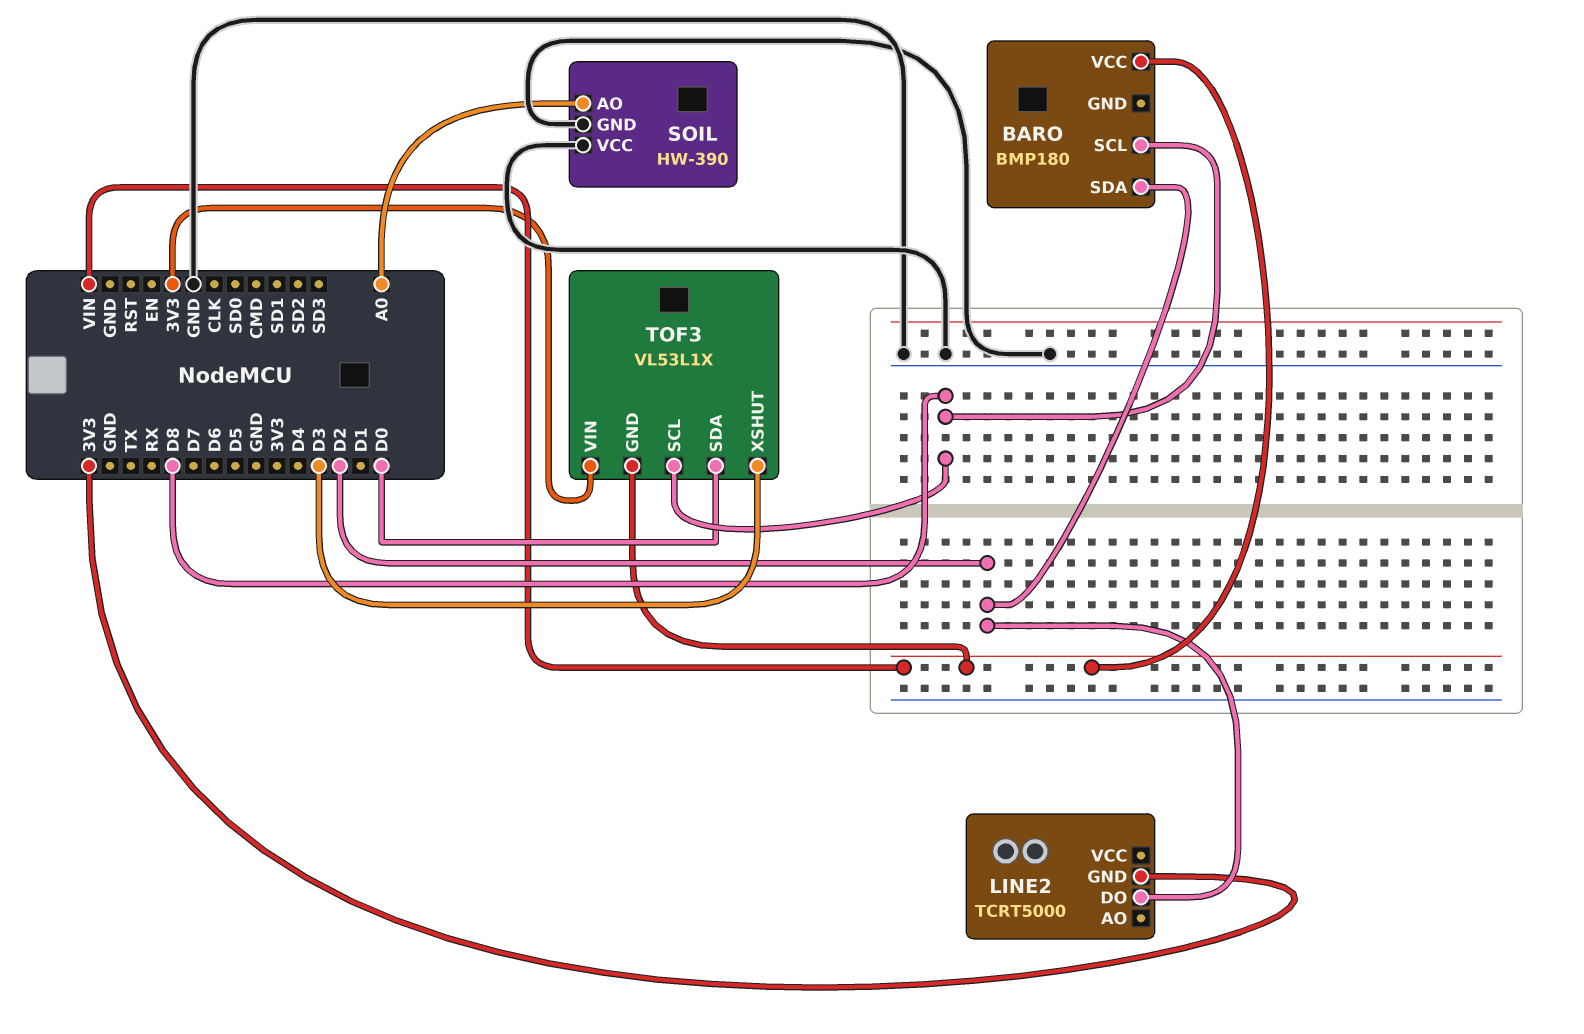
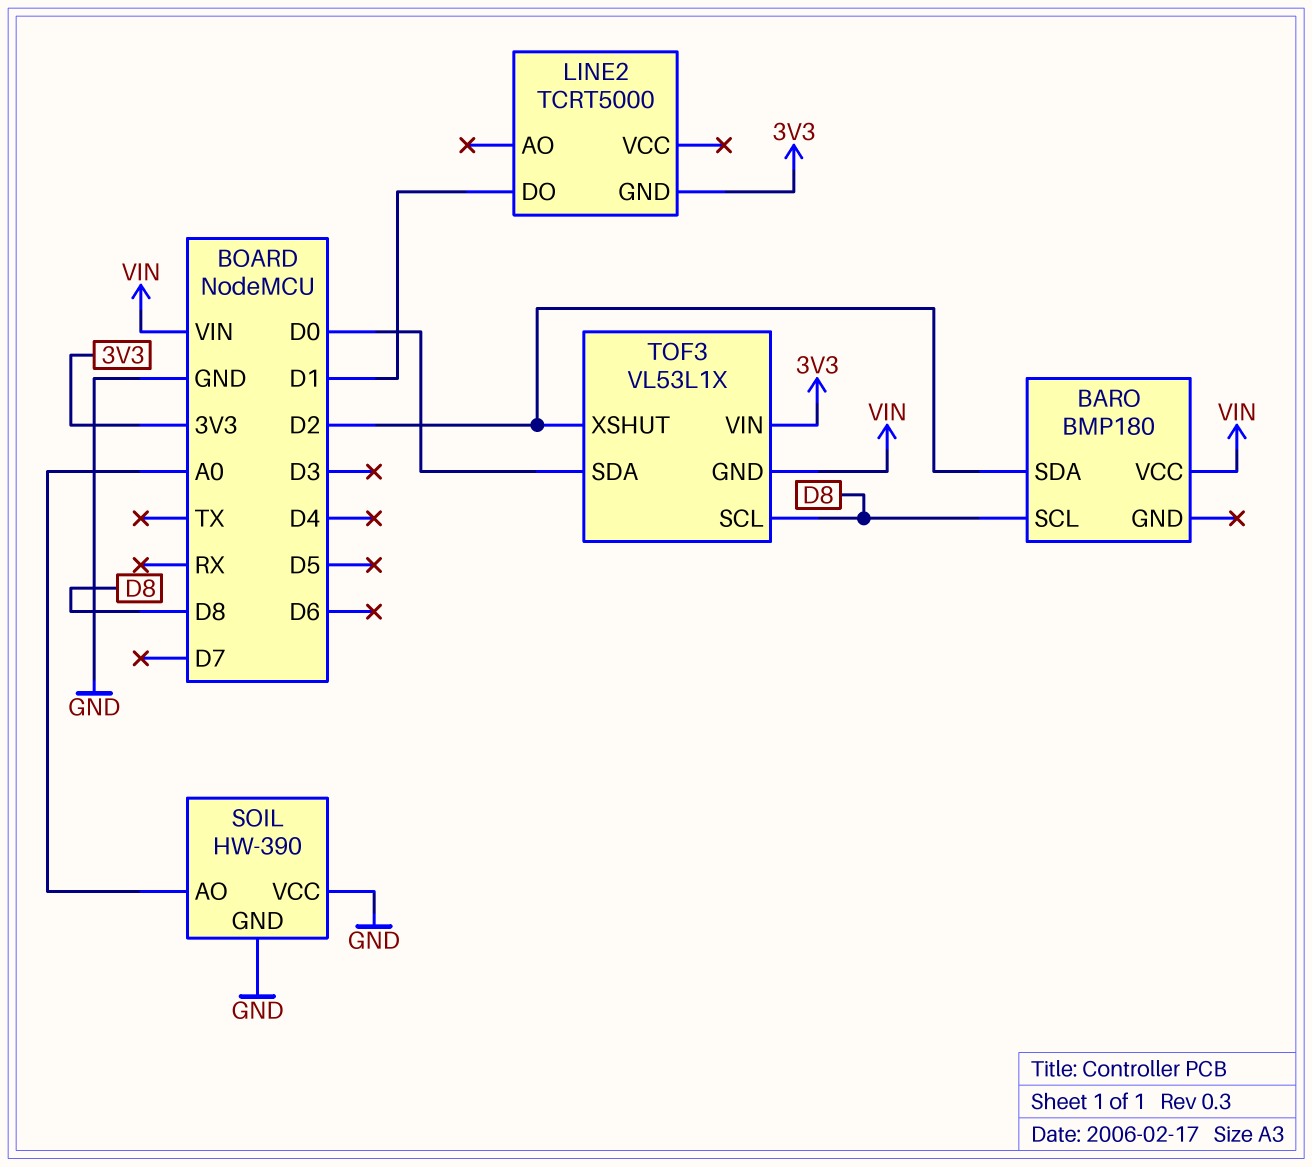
LINE2 pin DO: D2 -> D1
TOF3 pin XSHUT: D3 -> D2

